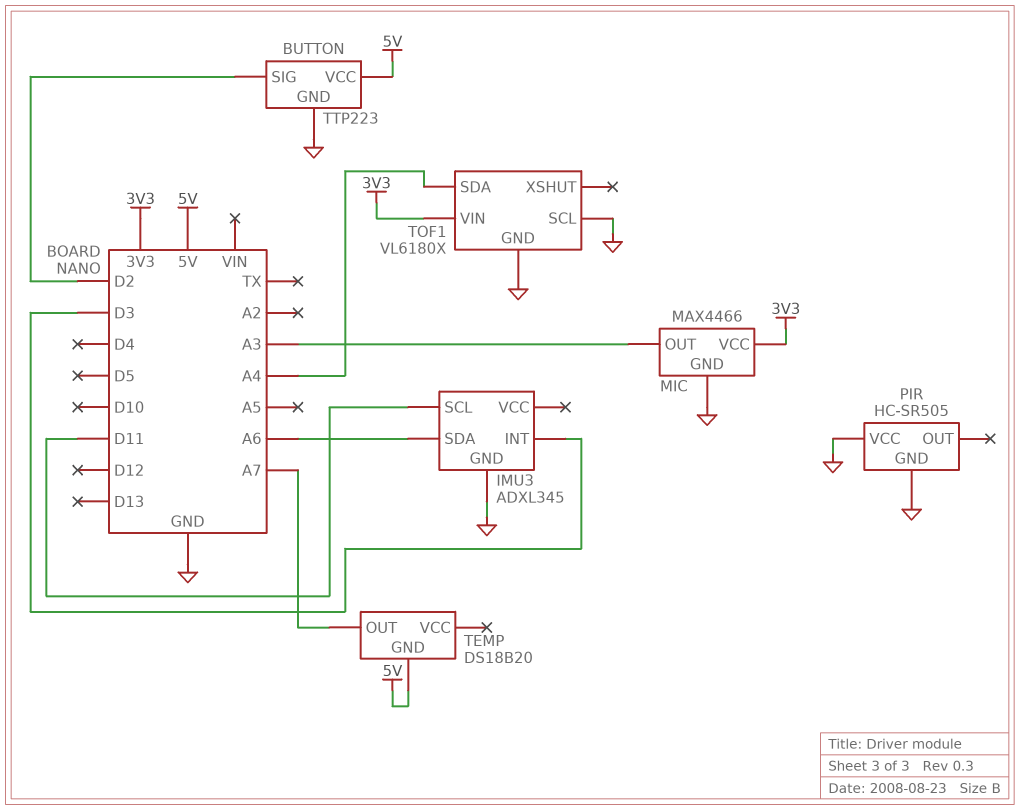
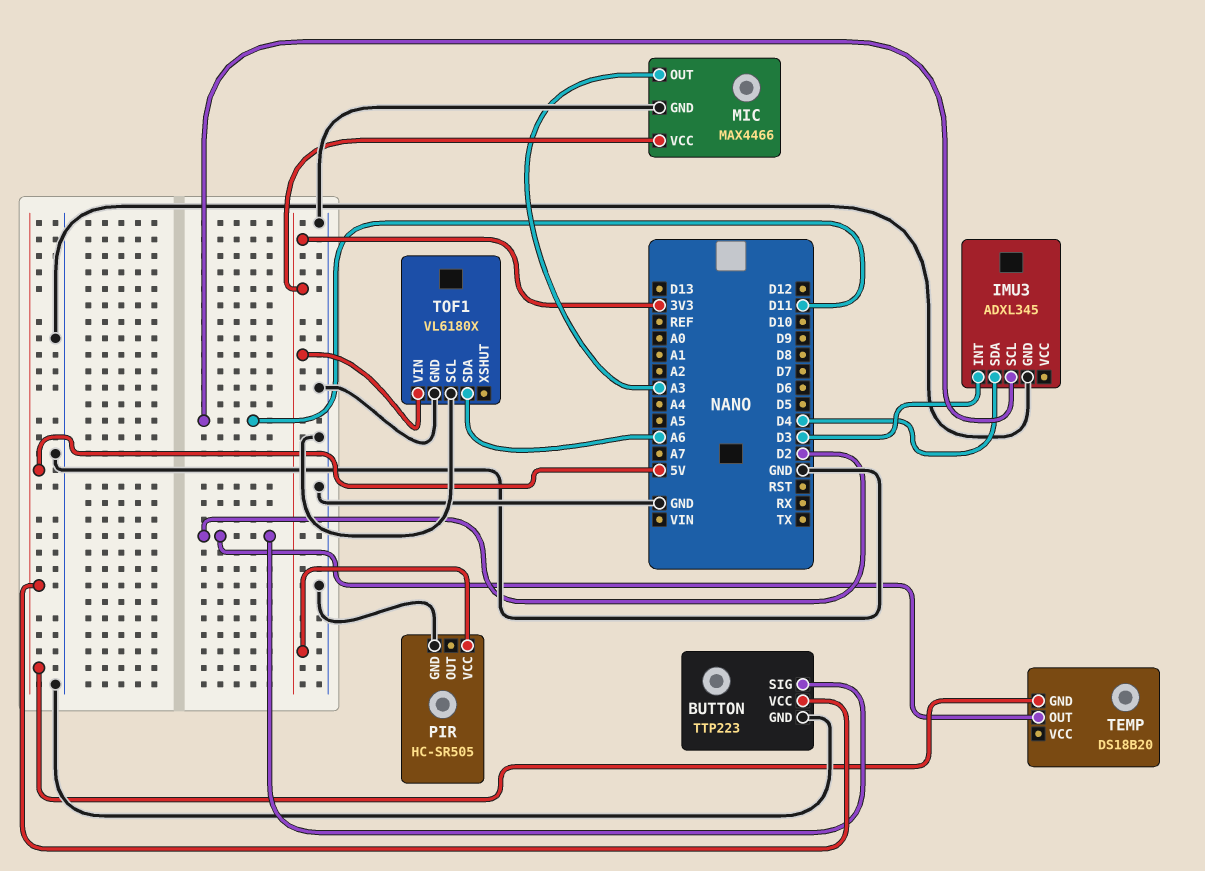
IMU3 pin SDA: A6 -> D4
PIR pin VCC: GND -> 3V3
TEMP pin OUT: A7 -> D2
TOF1 pin SDA: A4 -> A6

